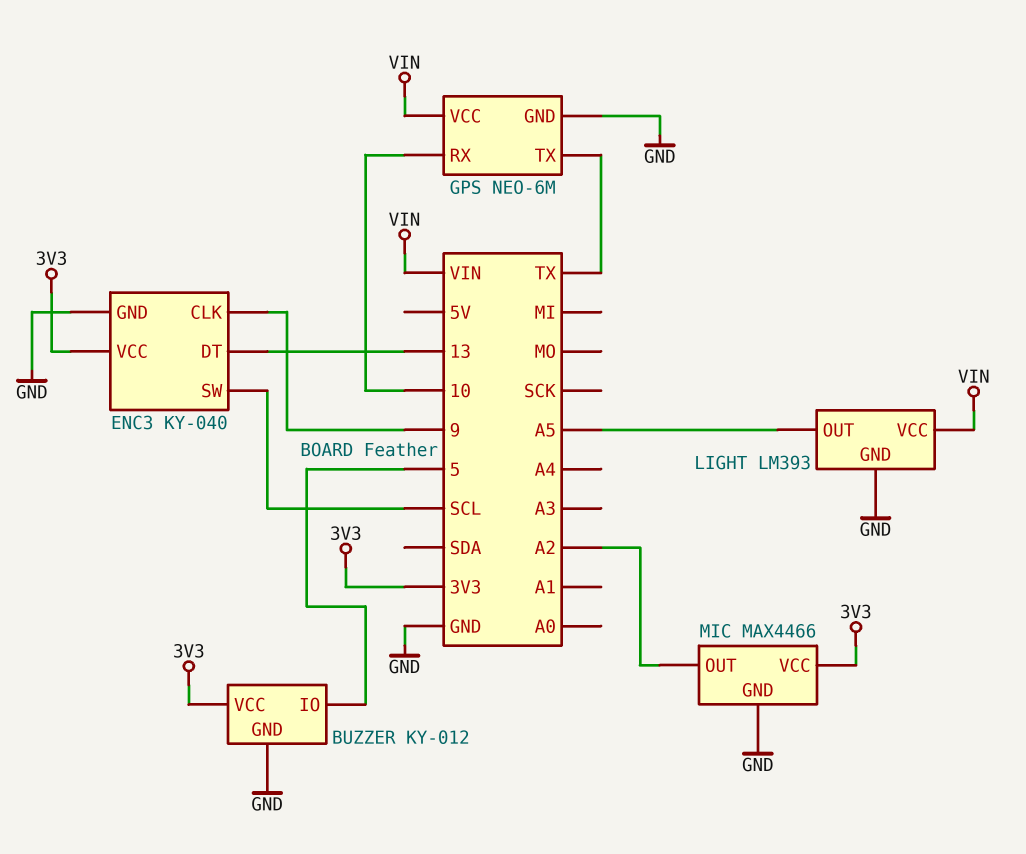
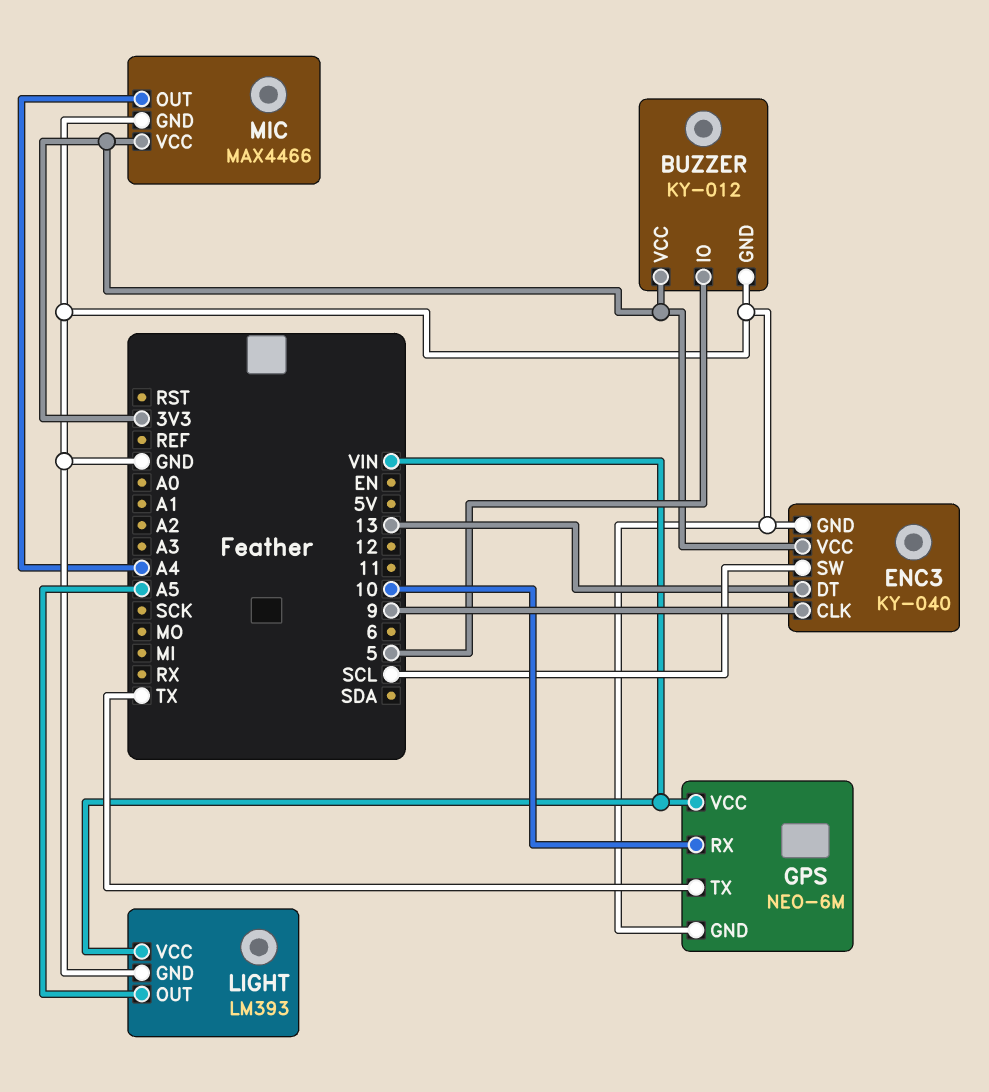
MIC pin OUT: A2 -> A4

